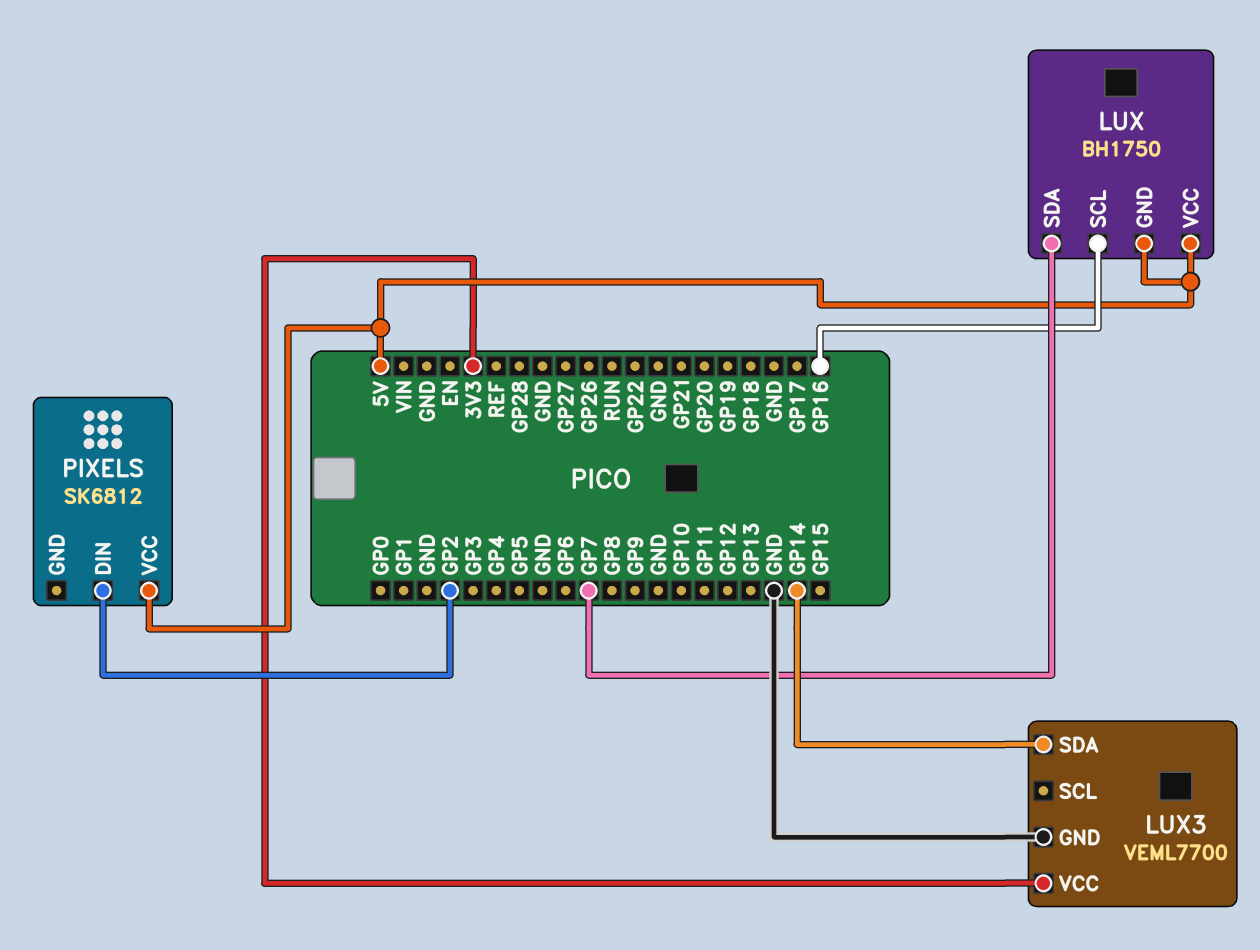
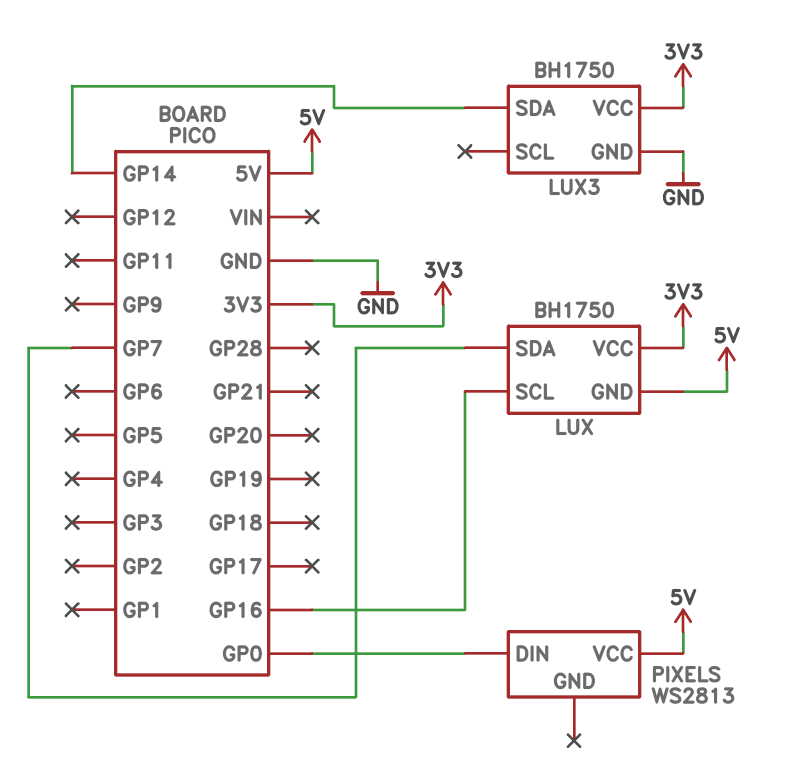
LUX pin VCC: 5V -> 3V3
LUX3: VEML7700 -> BH1750
PIXELS: SK6812 -> WS2813
PIXELS pin DIN: GP2 -> GP0

